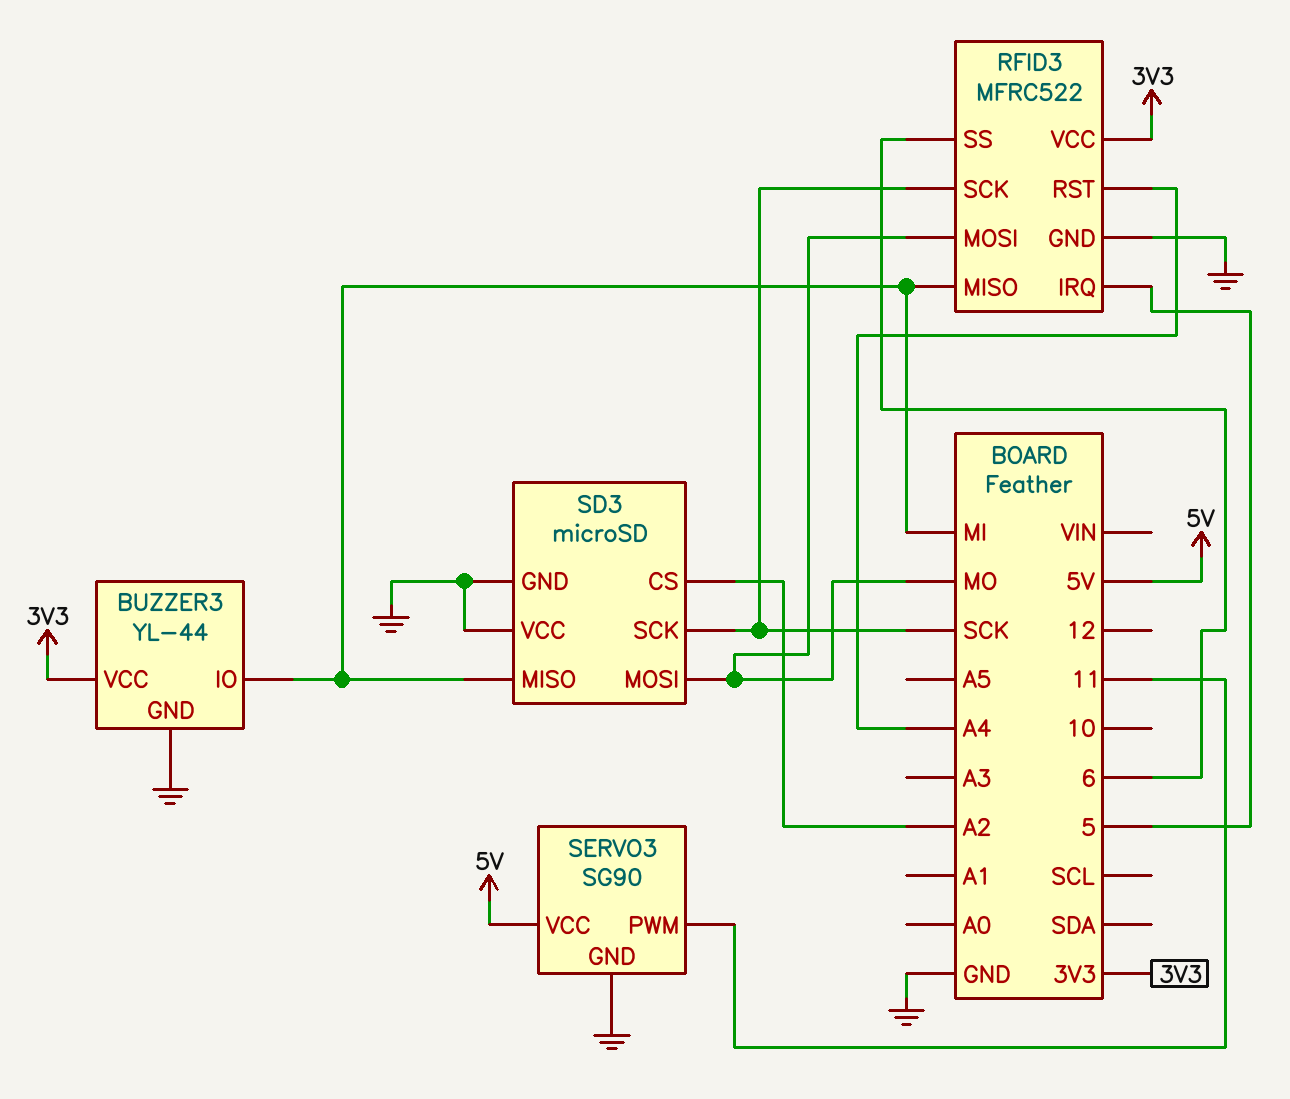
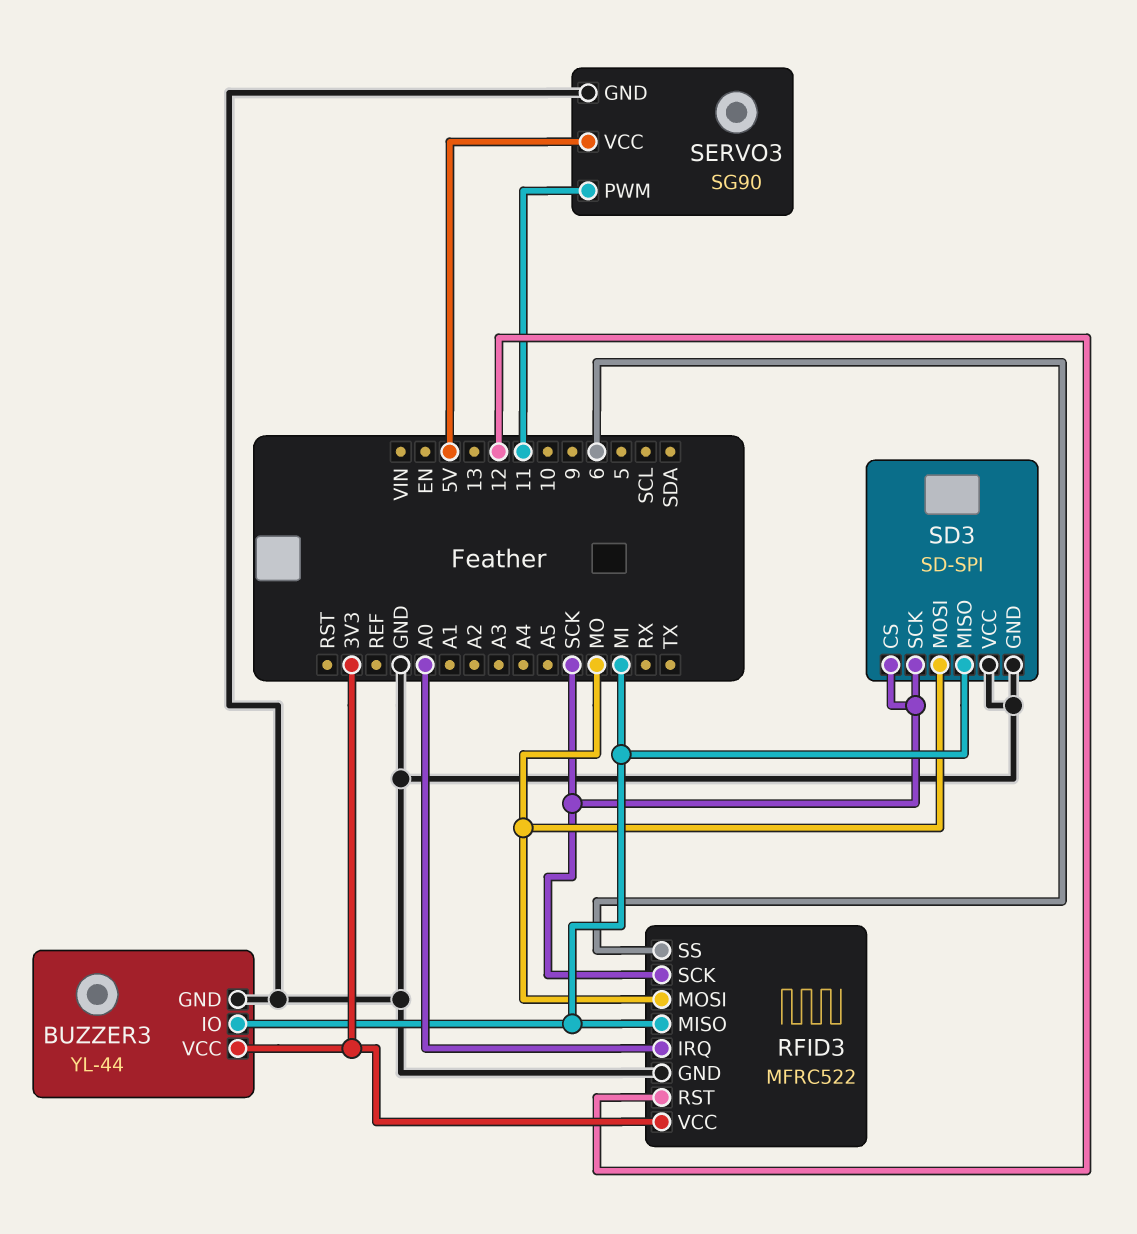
RFID3 pin IRQ: 5 -> A0
RFID3 pin RST: A4 -> 12
SD3: microSD -> SD-SPI
SD3 pin CS: A2 -> SCK

